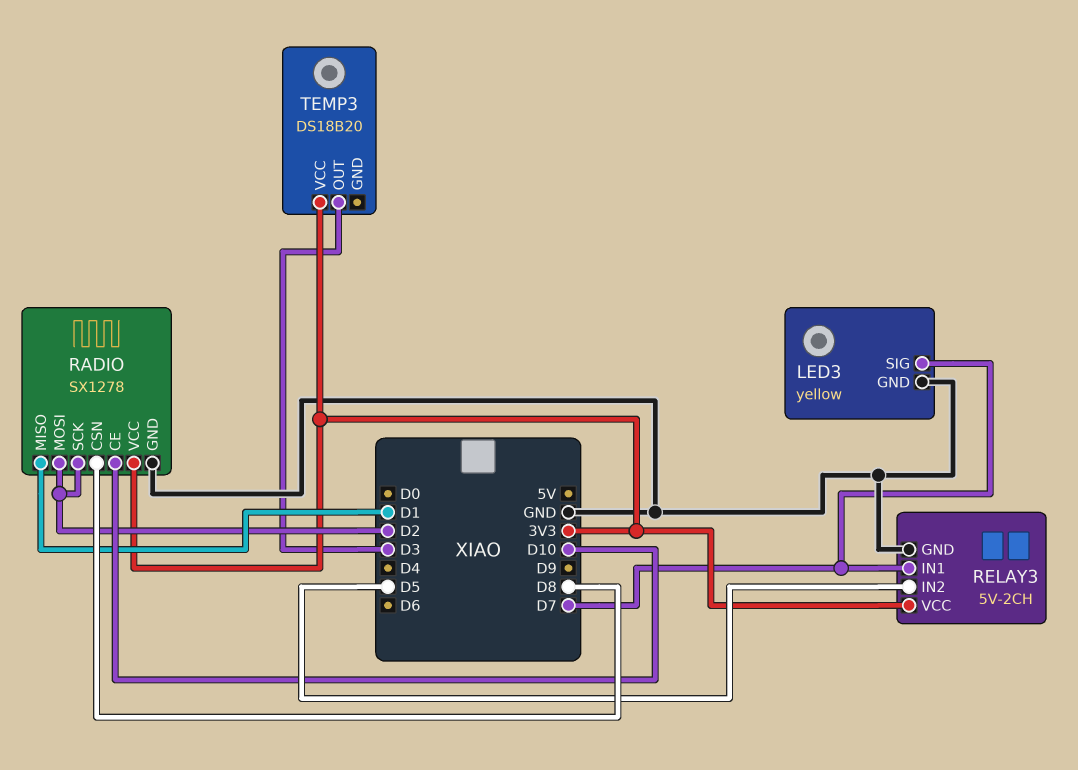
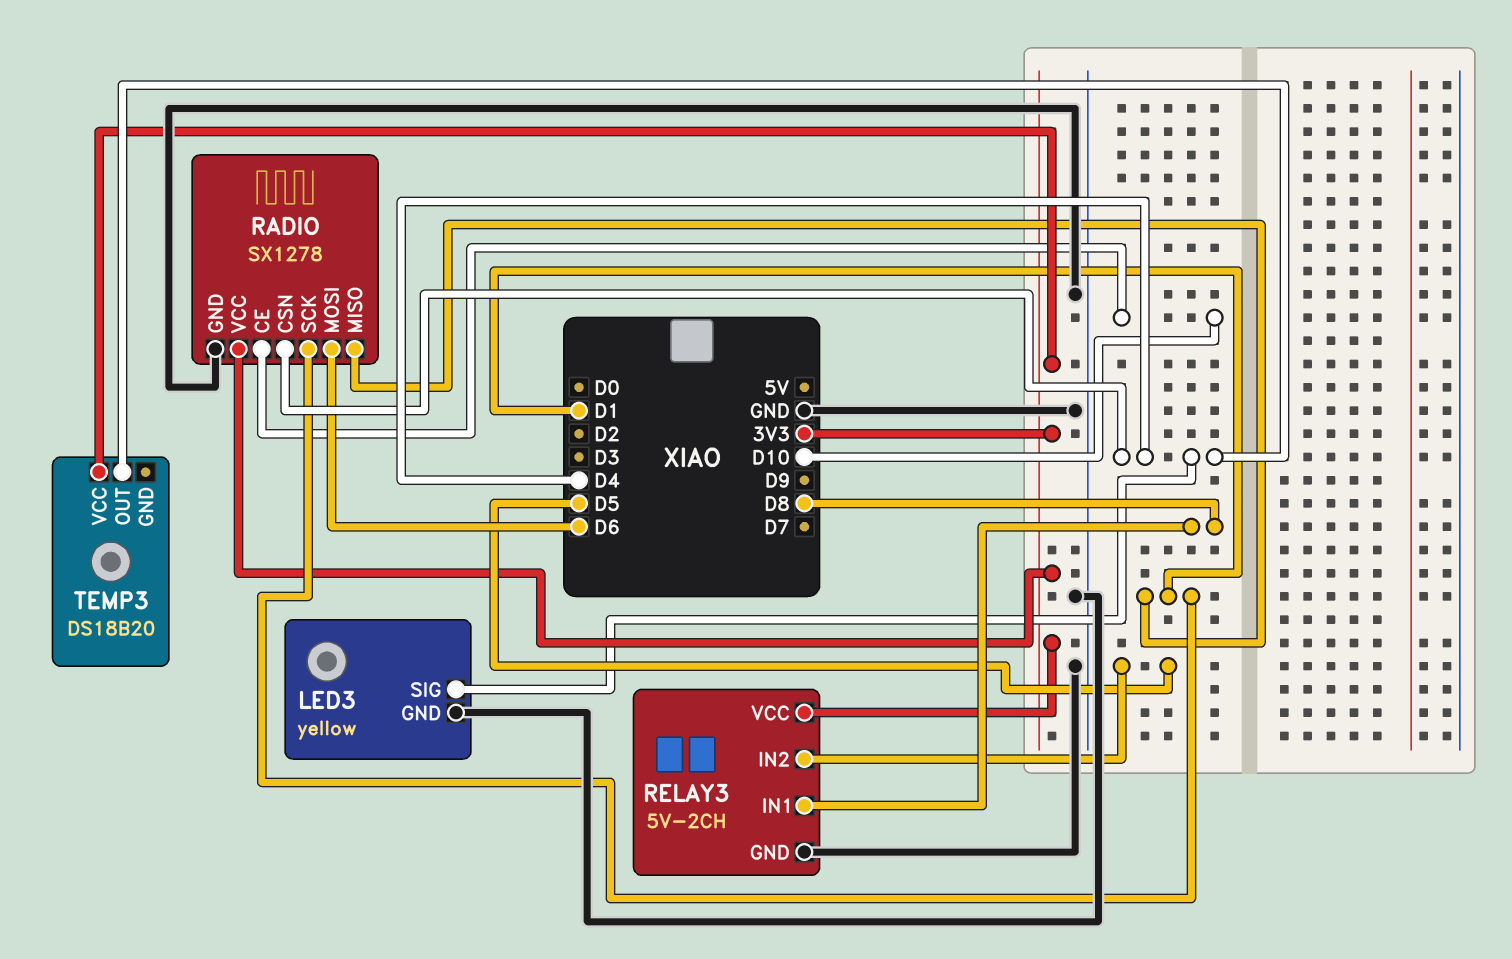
LED3 pin SIG: D7 -> D4
RADIO pin CSN: D8 -> D4
RADIO pin MOSI: D2 -> D6
RADIO pin SCK: D2 -> D1
RELAY3 pin IN1: D7 -> D8
TEMP3 pin OUT: D3 -> D4

